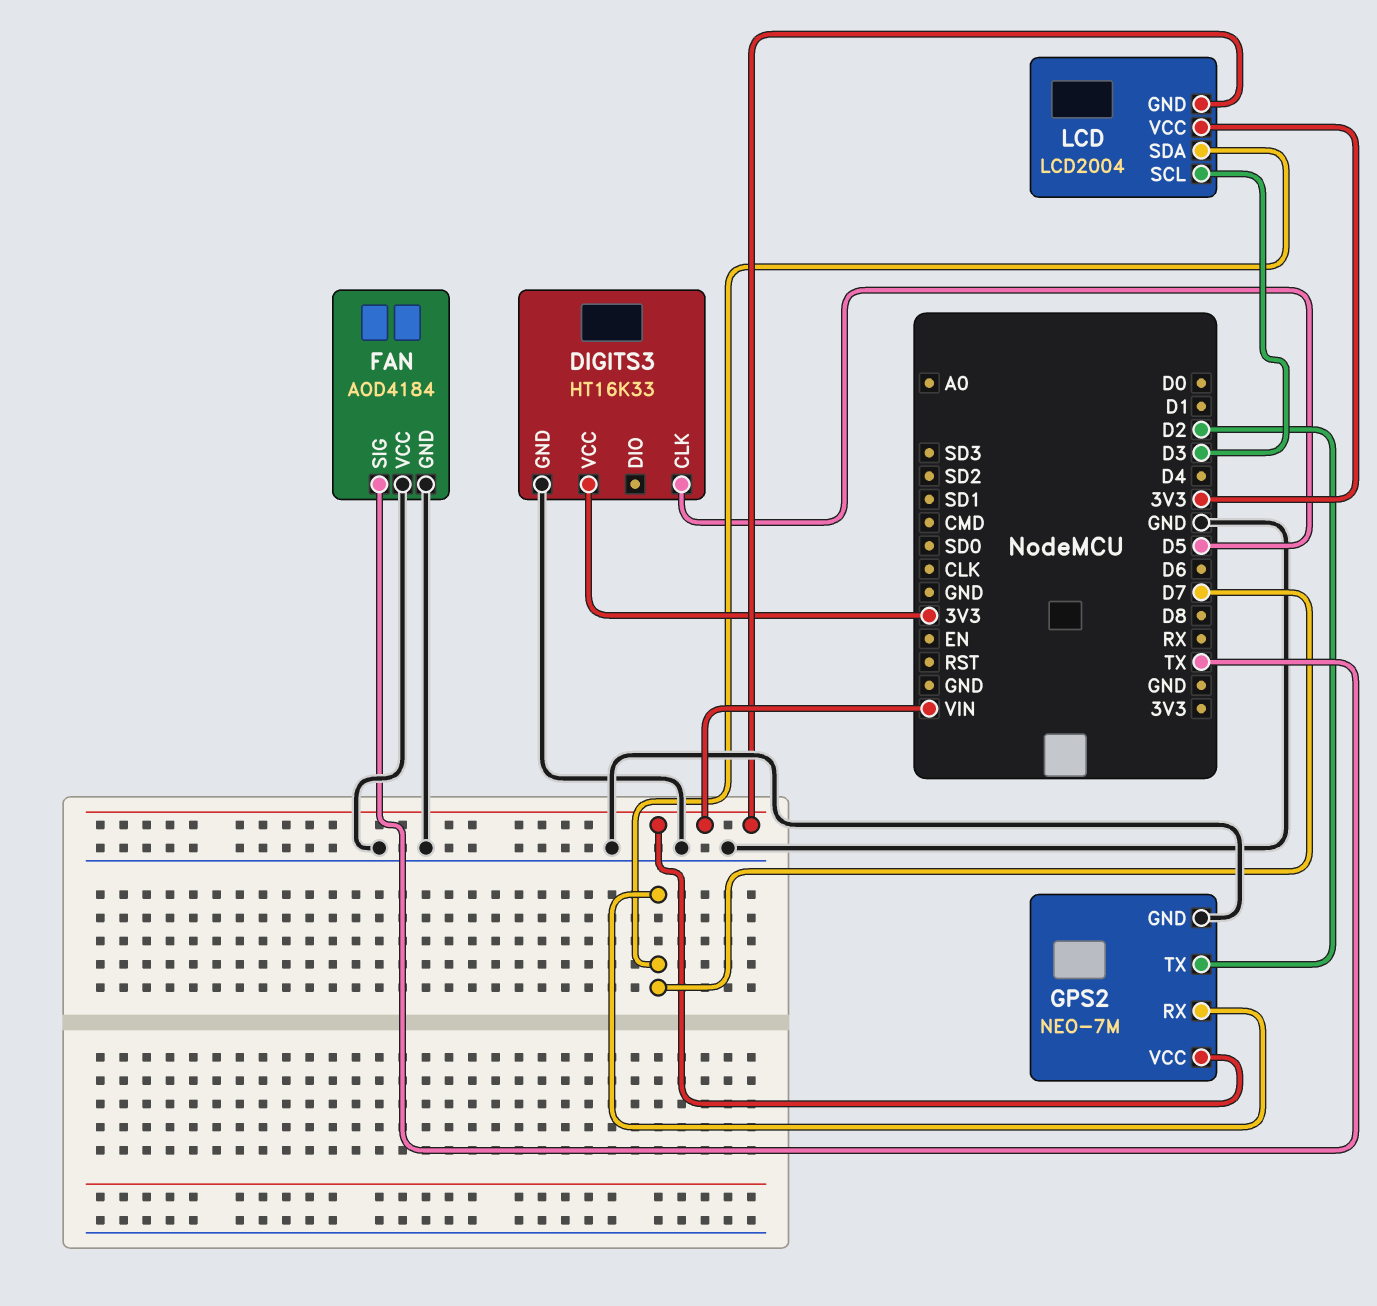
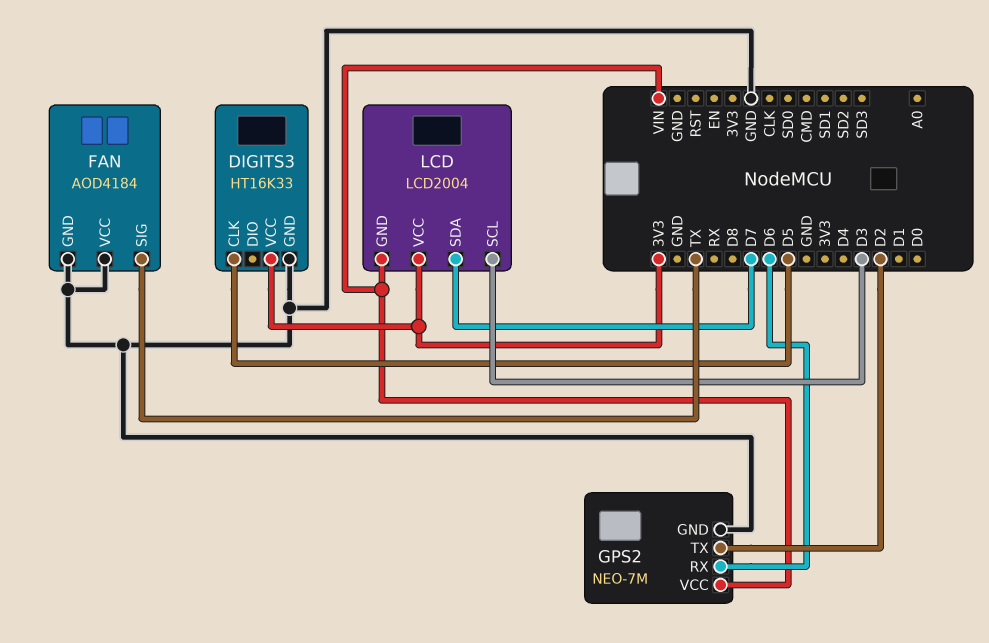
GPS2 pin RX: D7 -> D6

